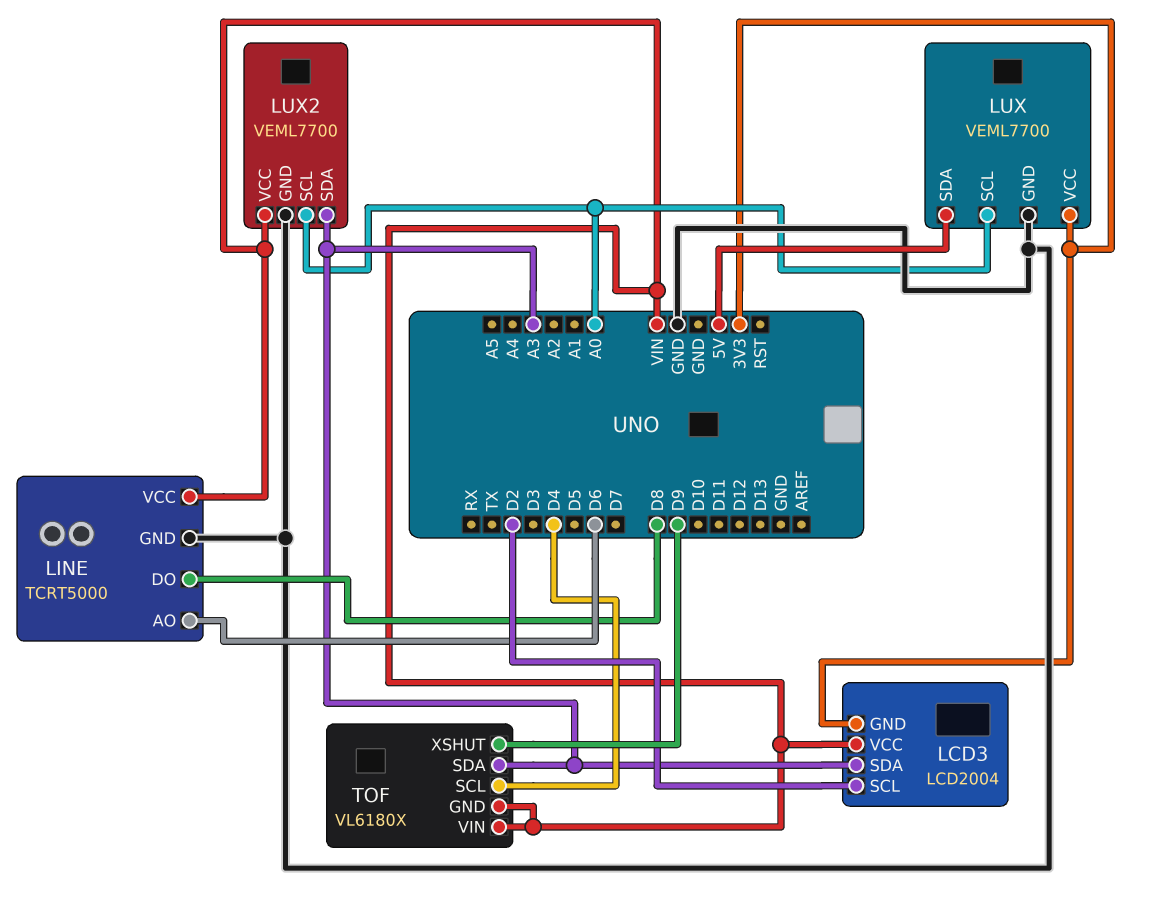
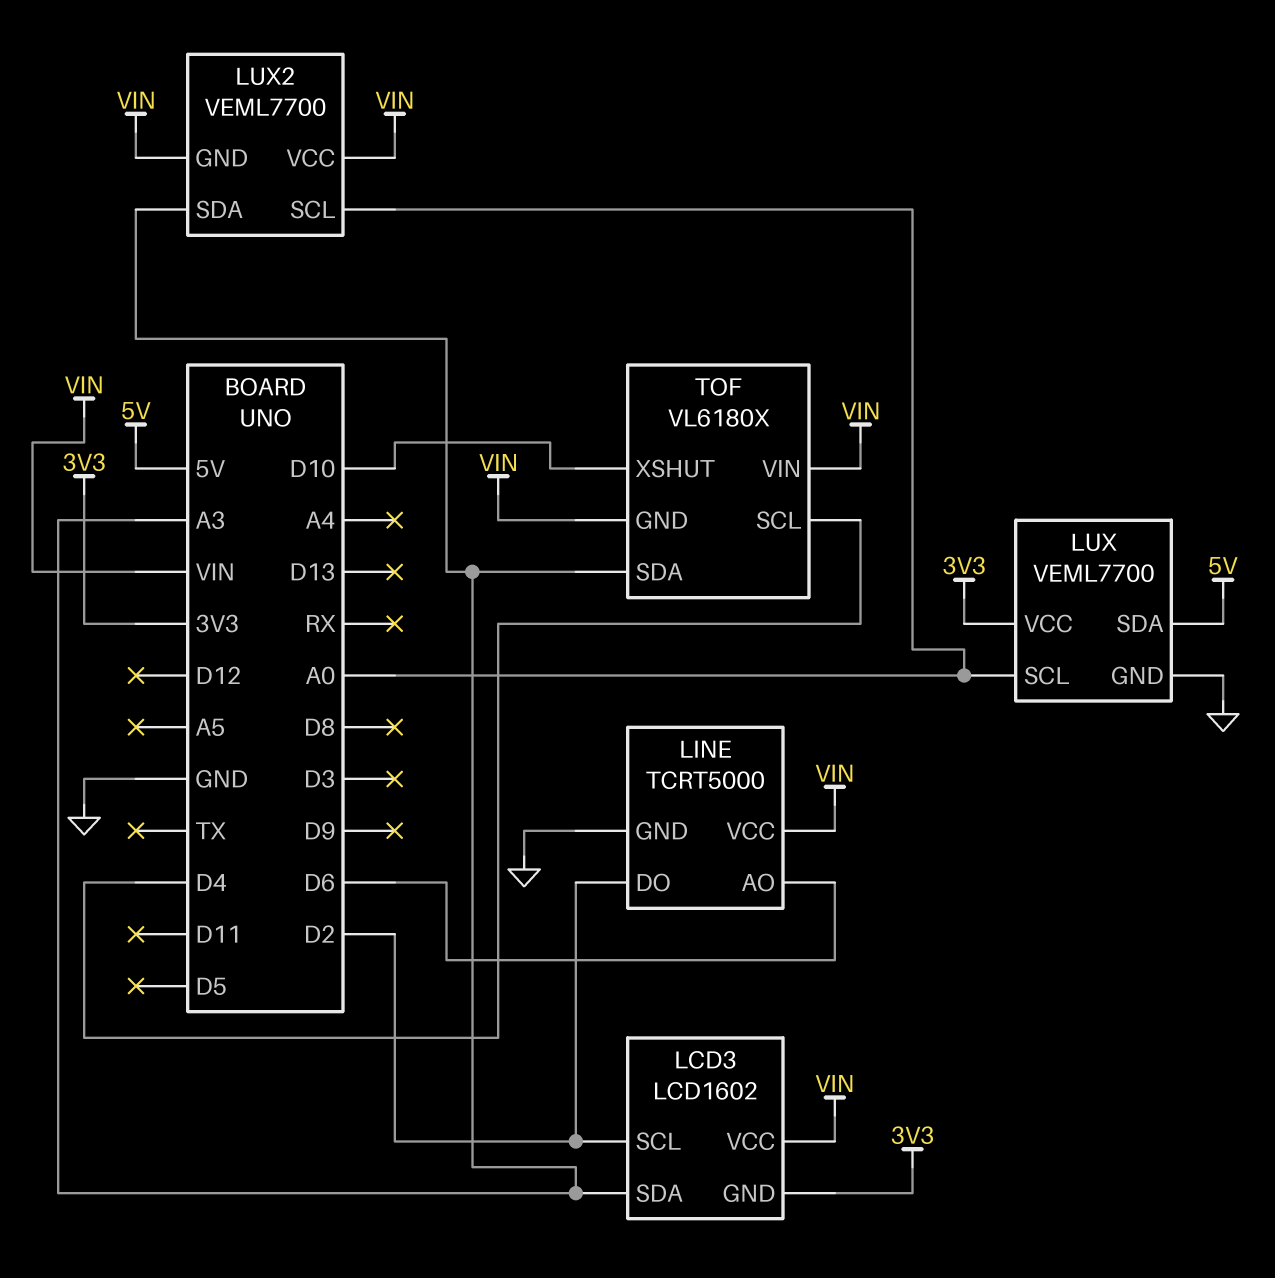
LCD3: LCD2004 -> LCD1602
LINE pin DO: D8 -> D2
LUX2 pin GND: GND -> VIN
TOF pin XSHUT: D9 -> D10

